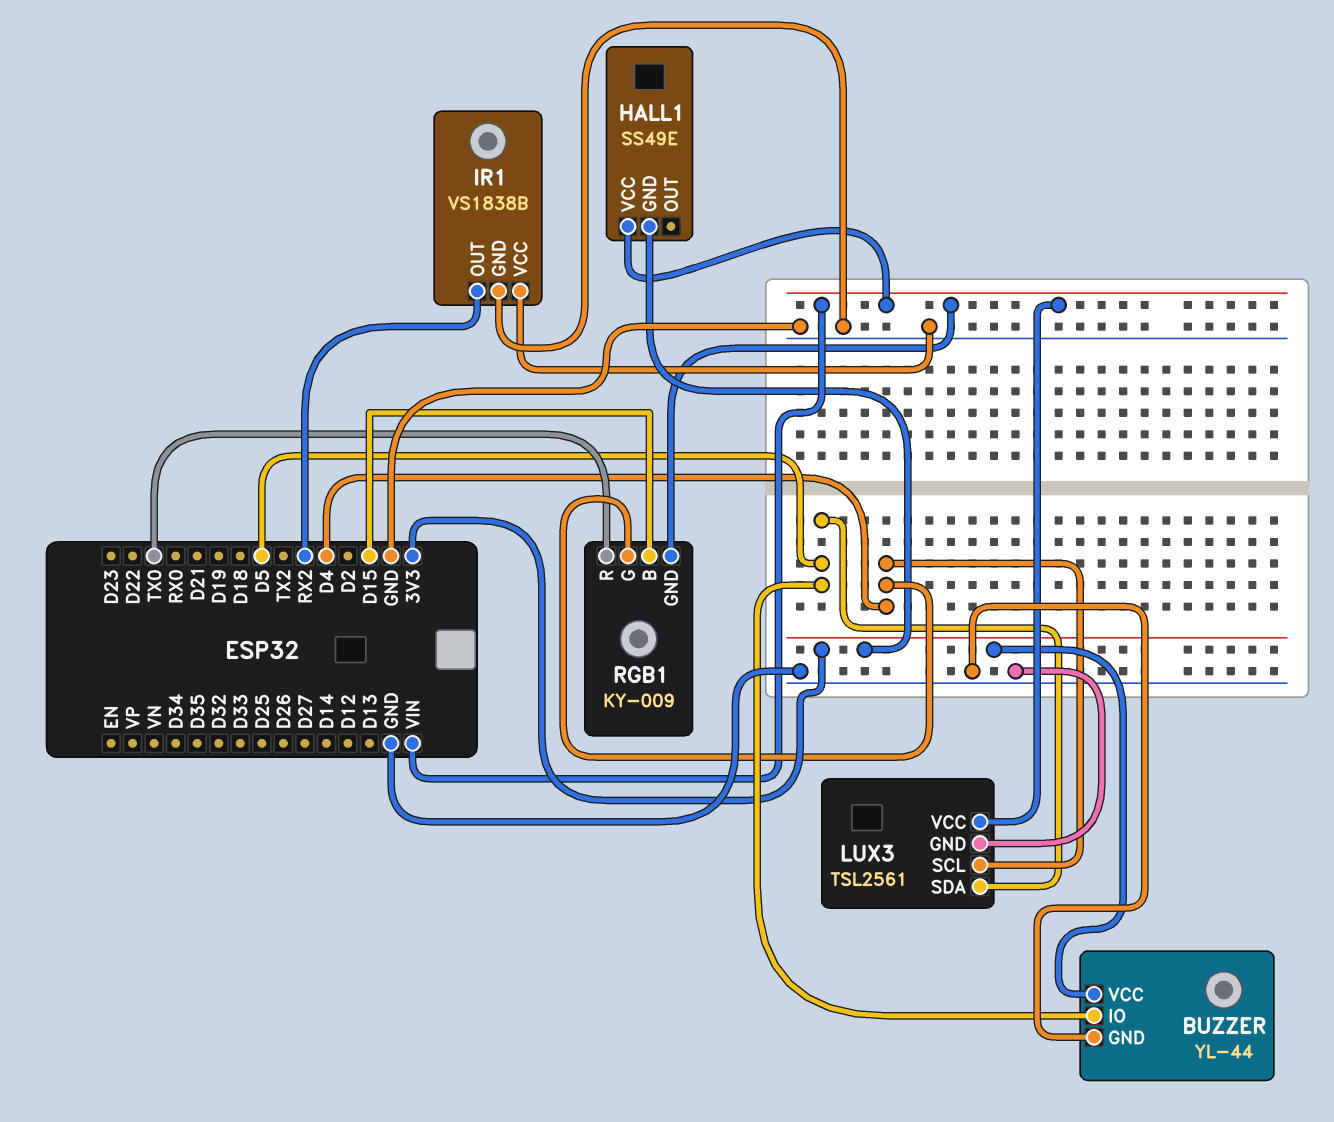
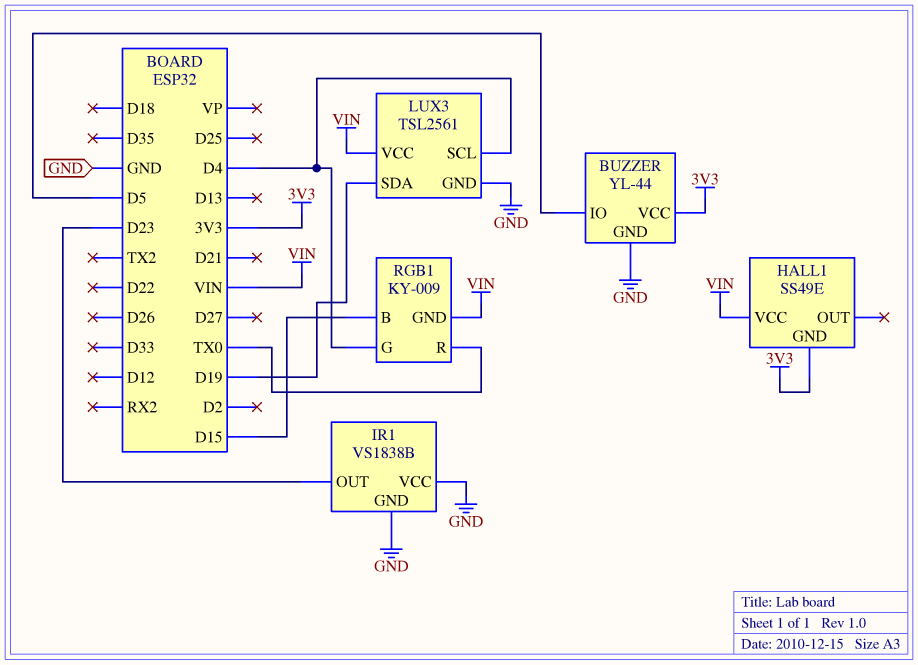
IR1 pin OUT: RX2 -> D23
LUX3 pin SDA: D5 -> D19

